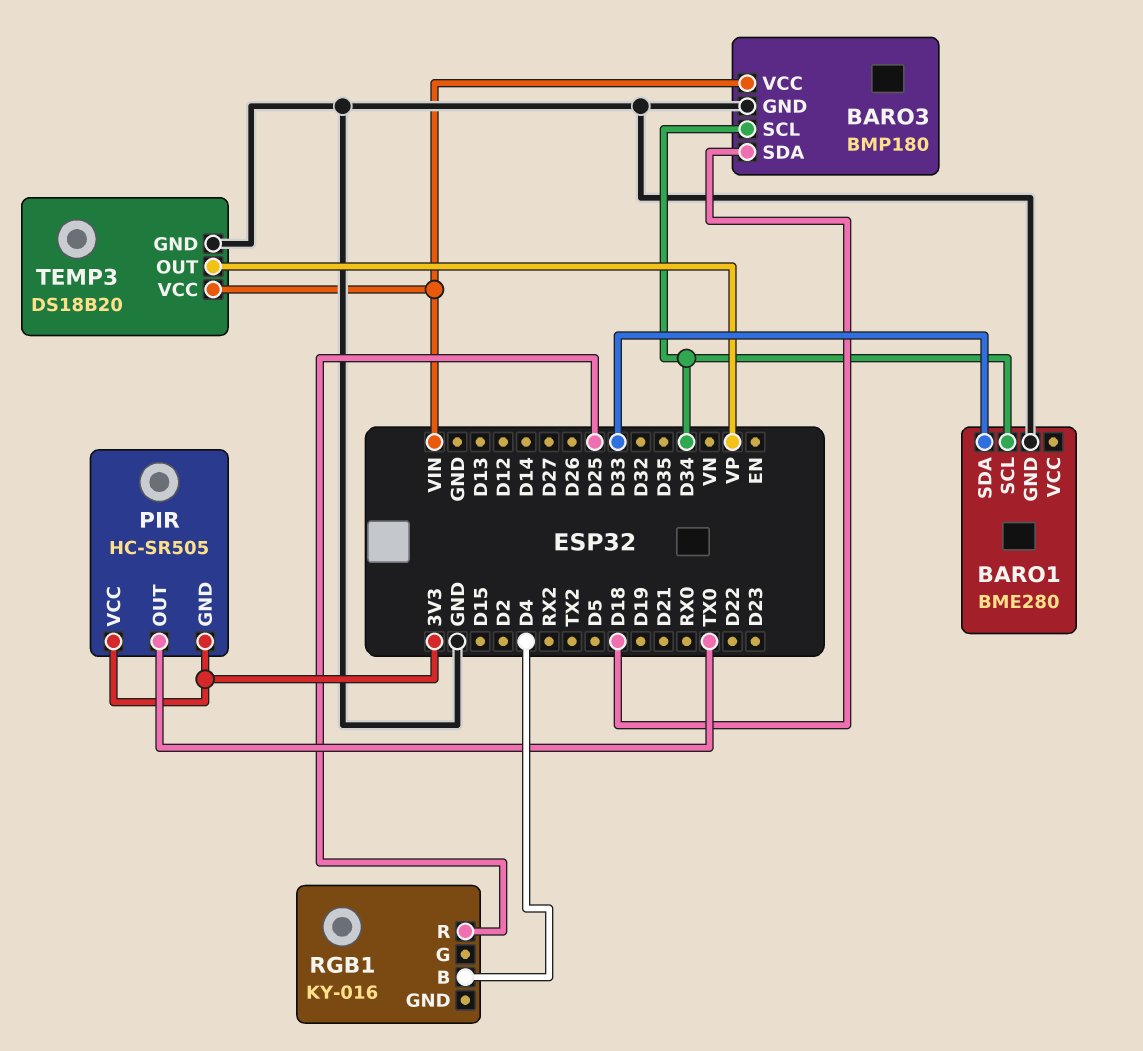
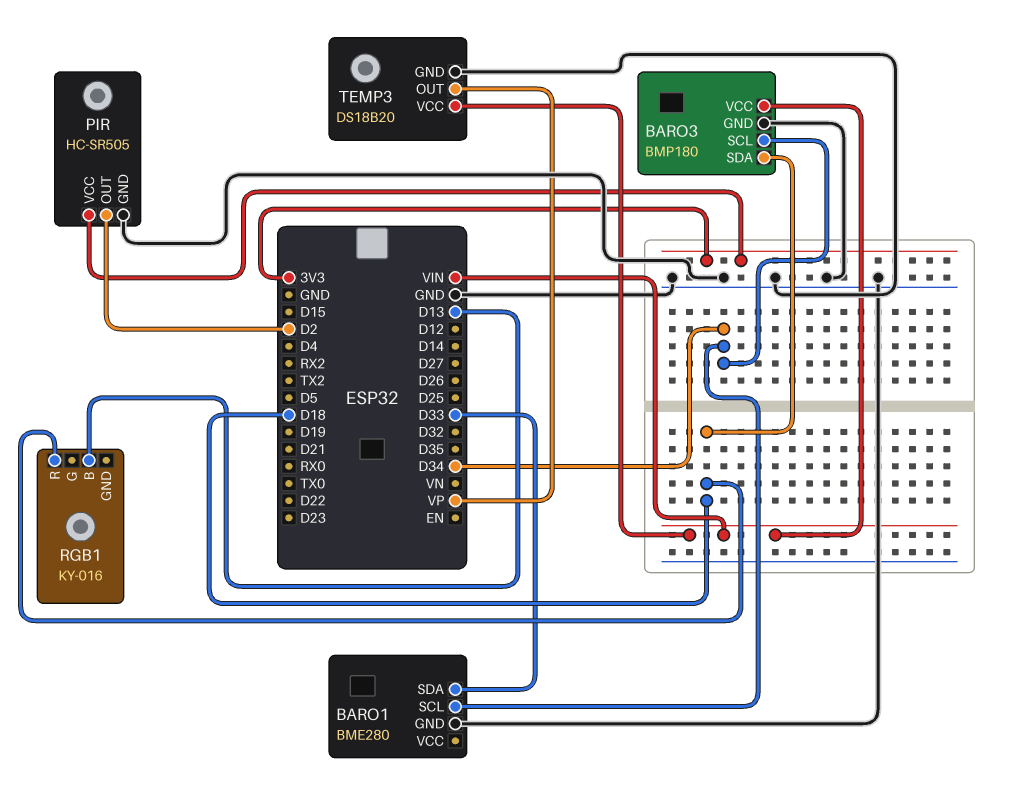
PIR pin GND: 3V3 -> GND
PIR pin OUT: TX0 -> D2
RGB1 pin B: D4 -> D13
RGB1 pin R: D25 -> D18

